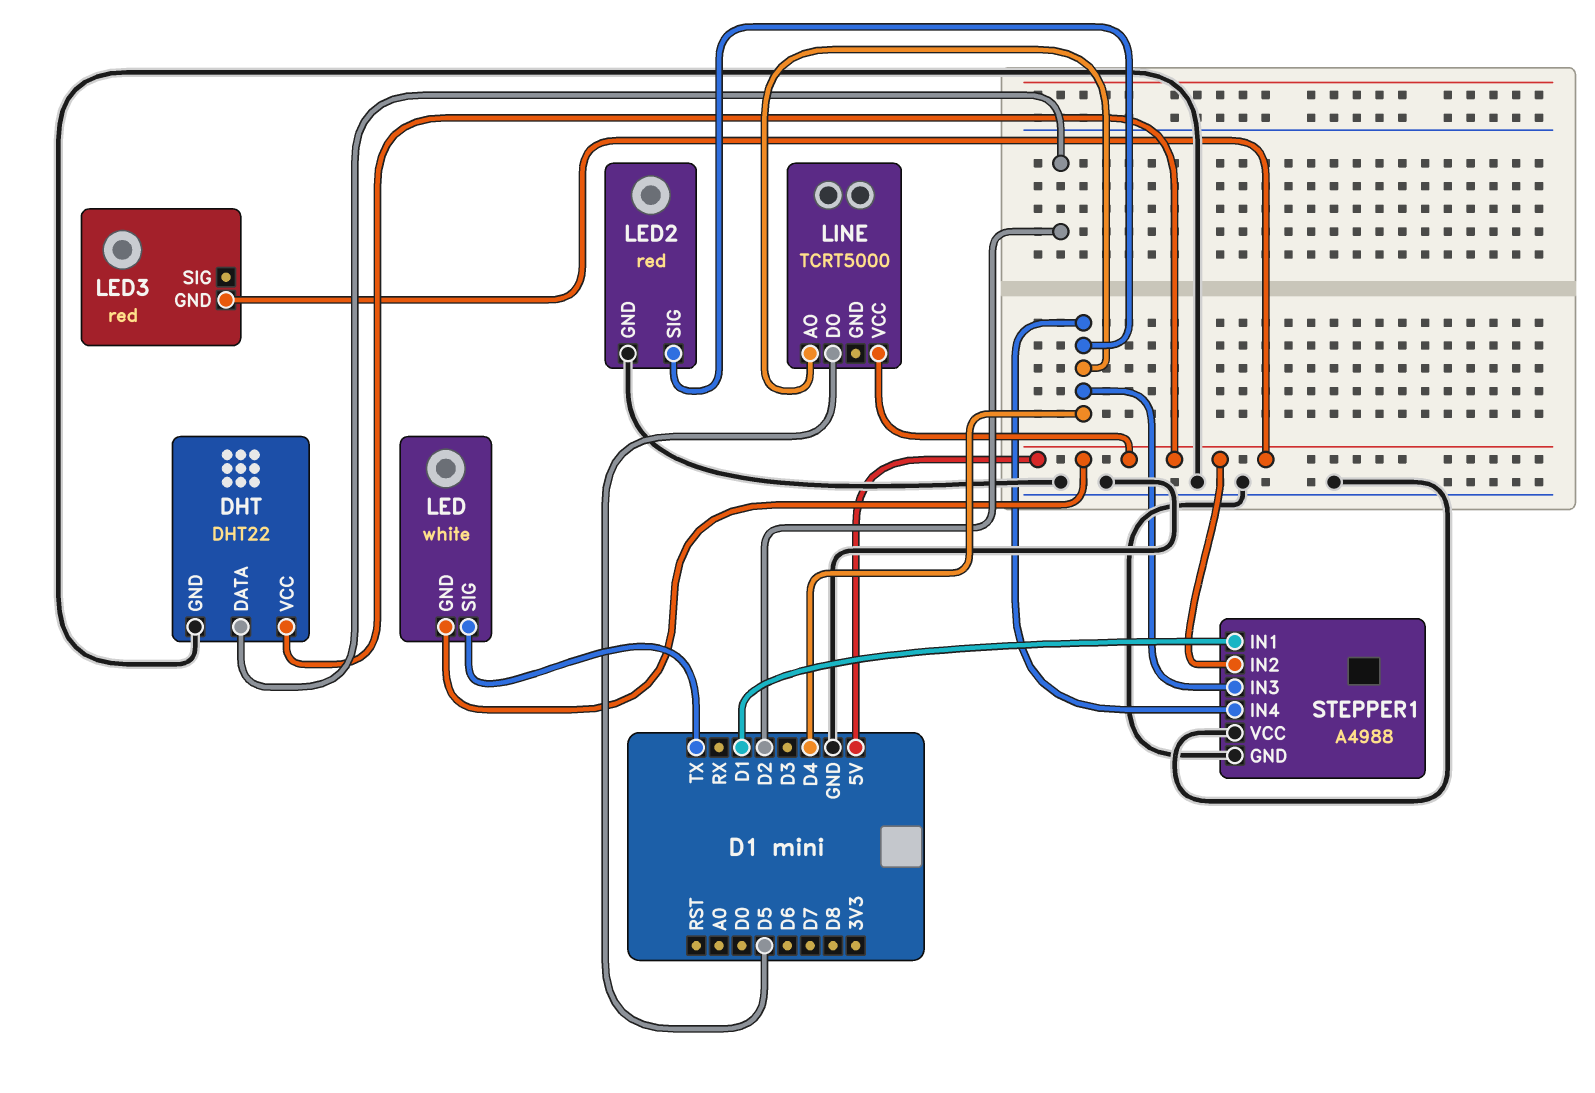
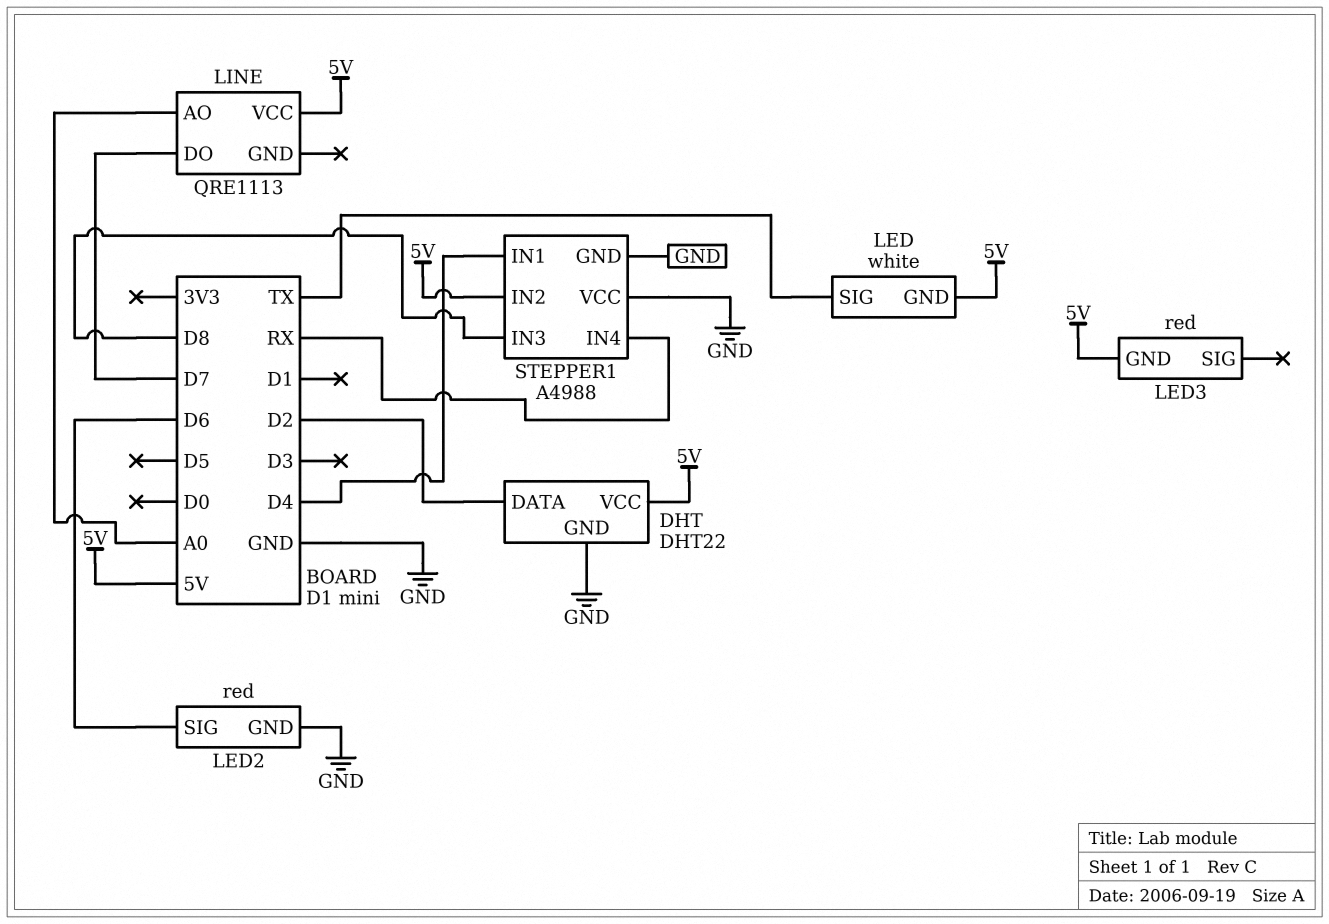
LED2 pin SIG: D4 -> D6
LINE: TCRT5000 -> QRE1113
LINE pin AO: D4 -> A0
LINE pin DO: D5 -> D7
STEPPER1 pin IN1: D1 -> D4
STEPPER1 pin IN3: D4 -> D8
STEPPER1 pin IN4: D4 -> RX

